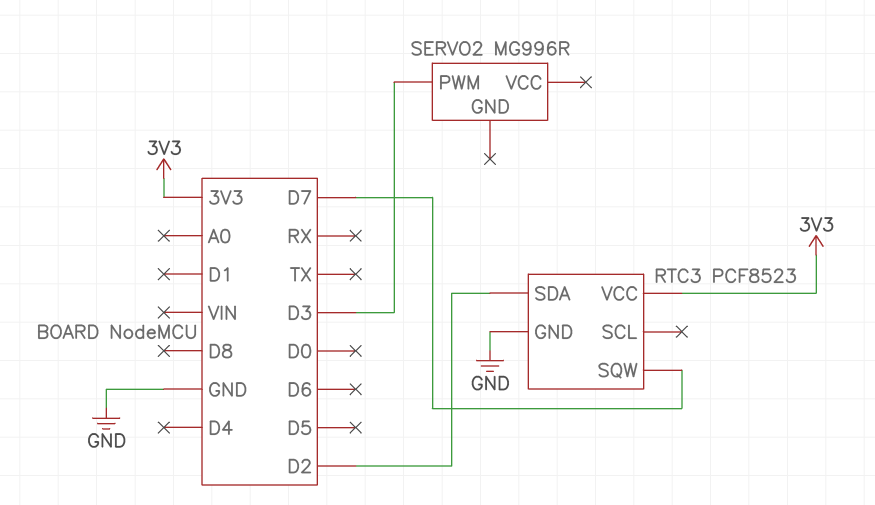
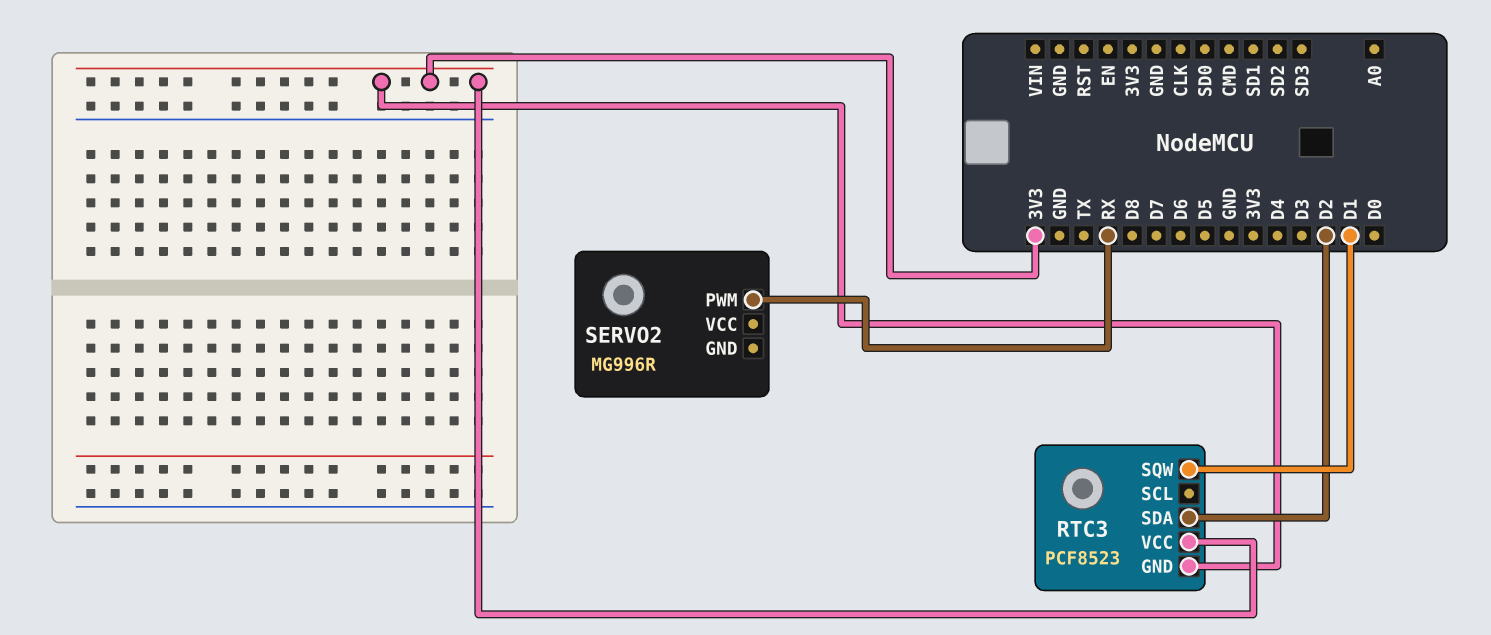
RTC3 pin GND: GND -> 3V3
RTC3 pin SQW: D7 -> D1
SERVO2 pin PWM: D3 -> RX

